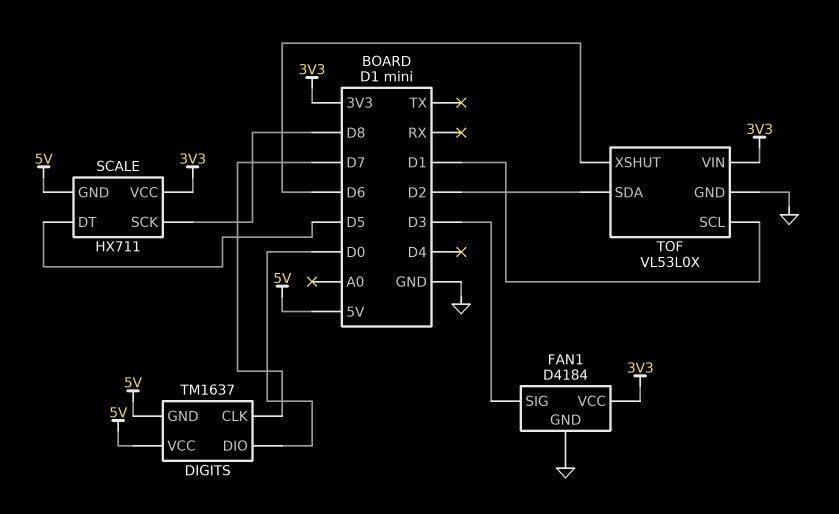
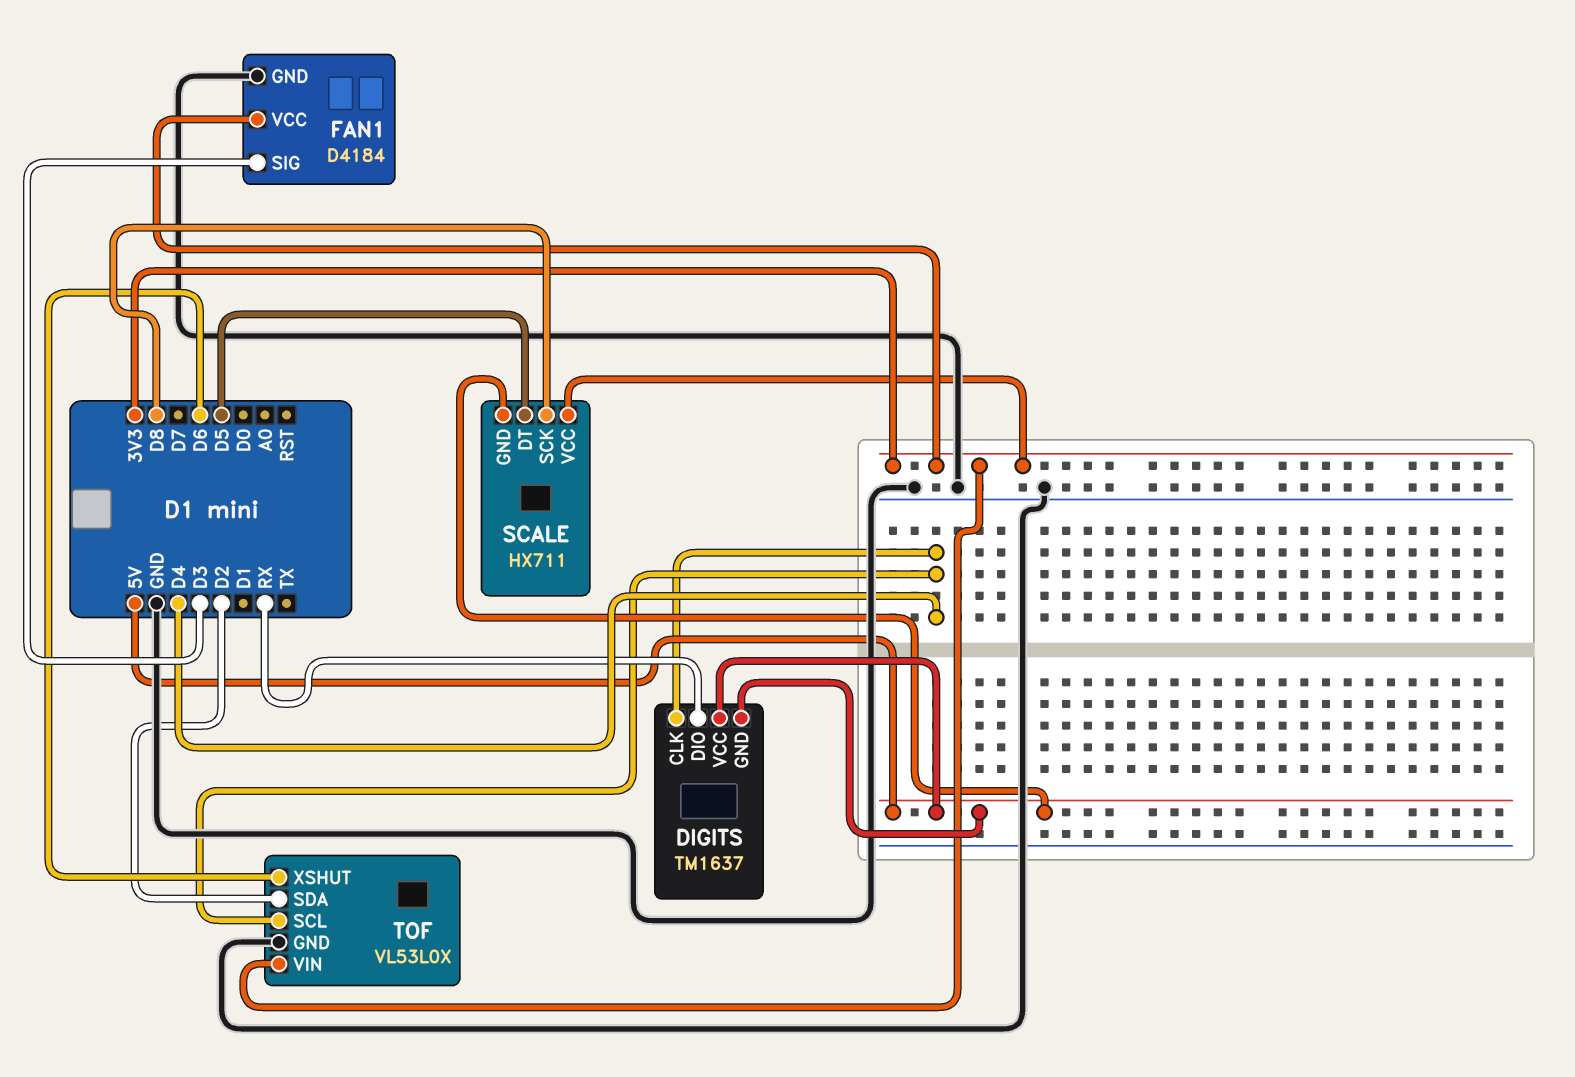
DIGITS pin CLK: D7 -> D4
DIGITS pin DIO: D0 -> RX
TOF pin SCL: D1 -> D4

